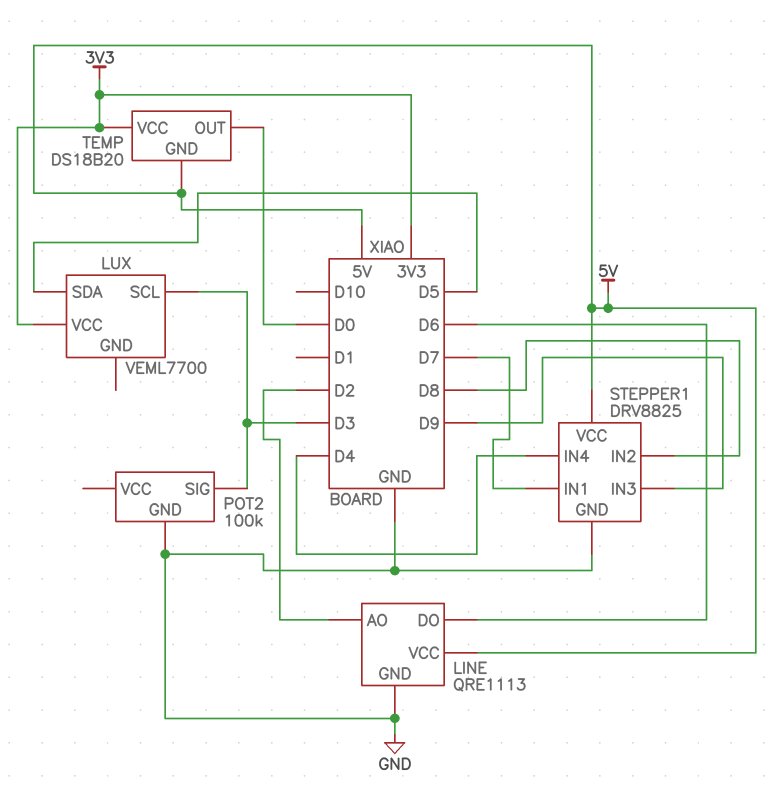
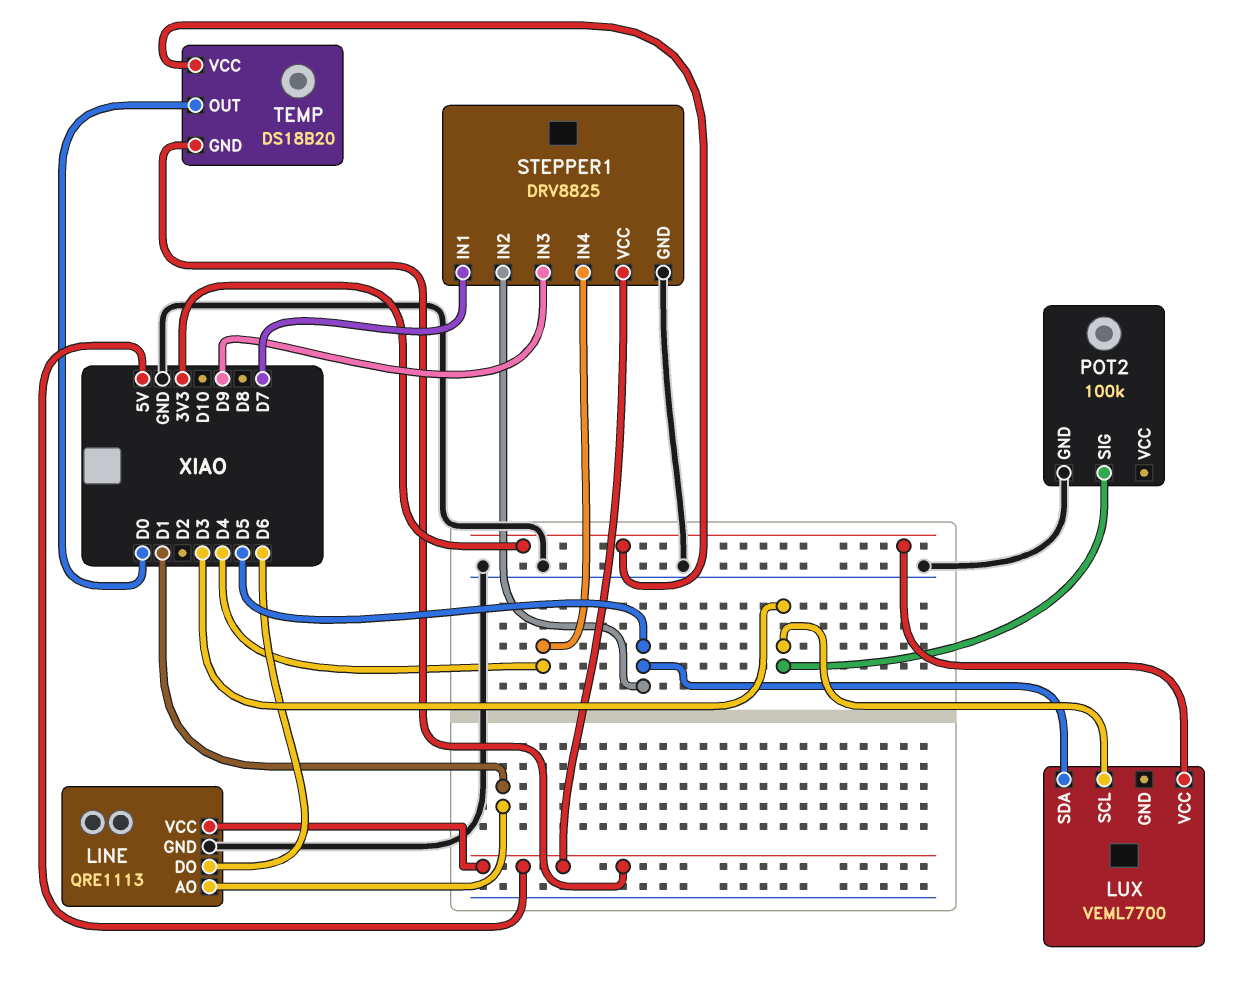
LINE pin AO: D2 -> D1
STEPPER1 pin IN2: D8 -> D5

